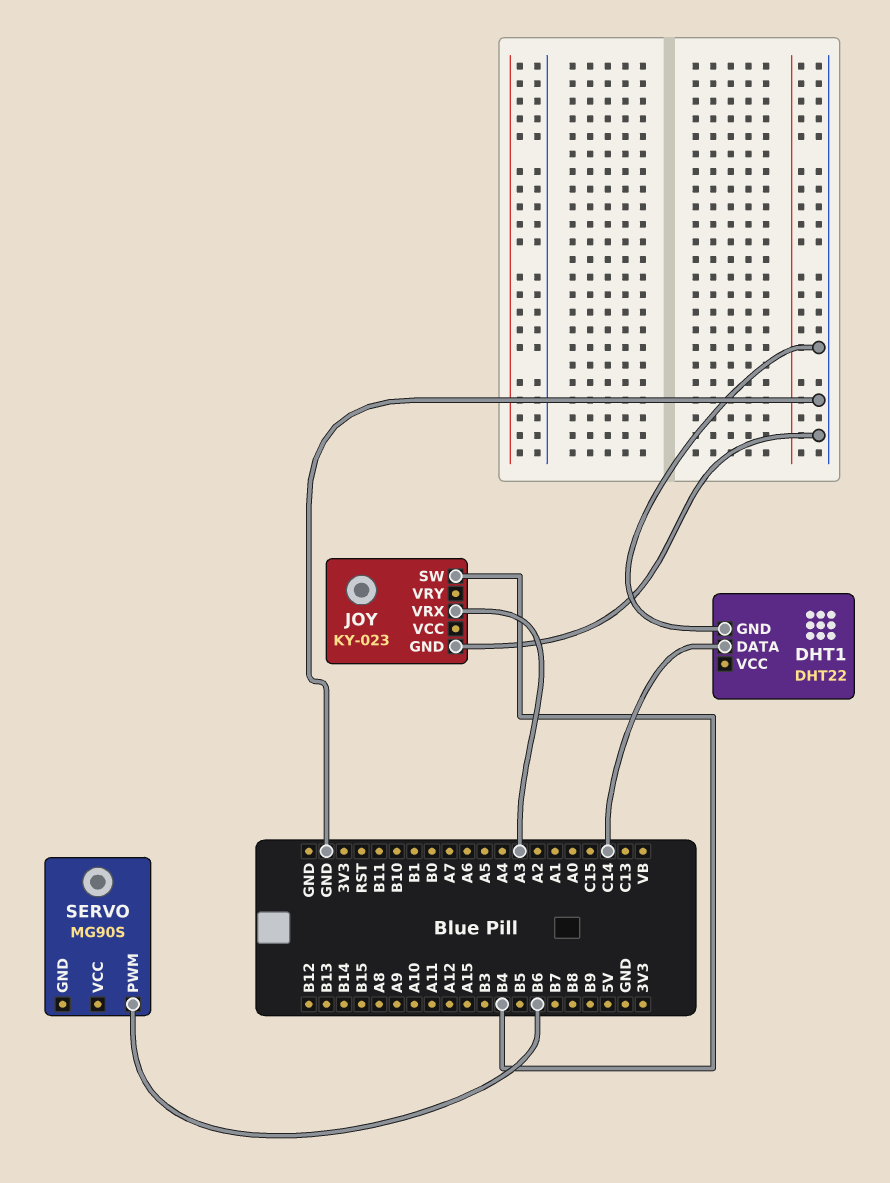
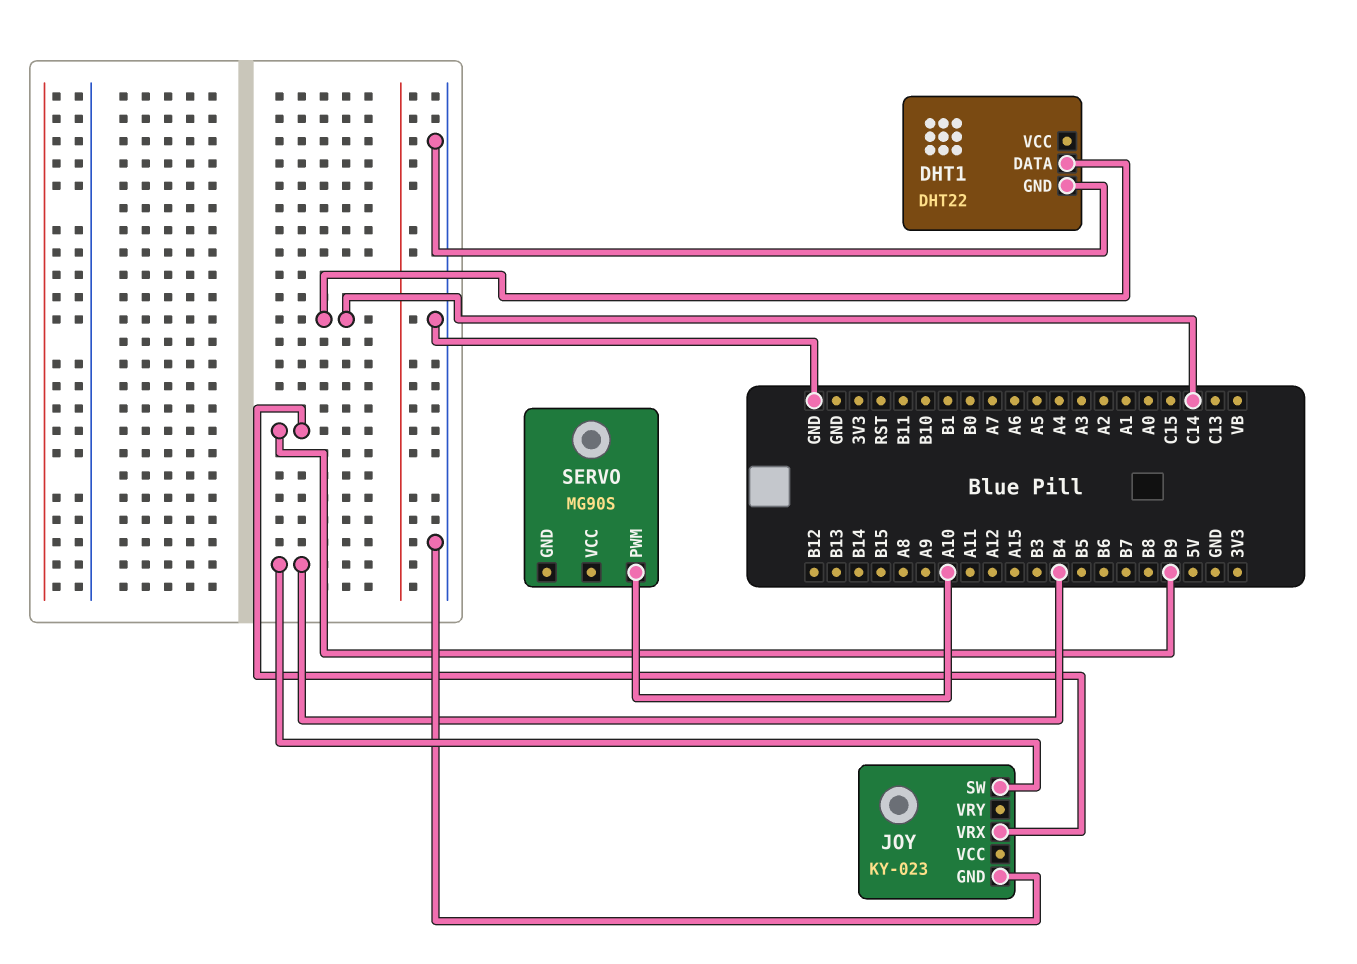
JOY pin VRX: A3 -> B9
SERVO pin PWM: B6 -> A10

